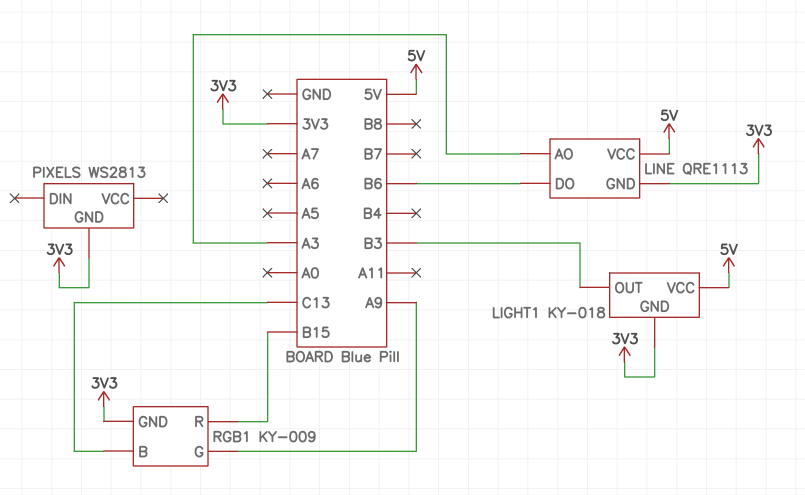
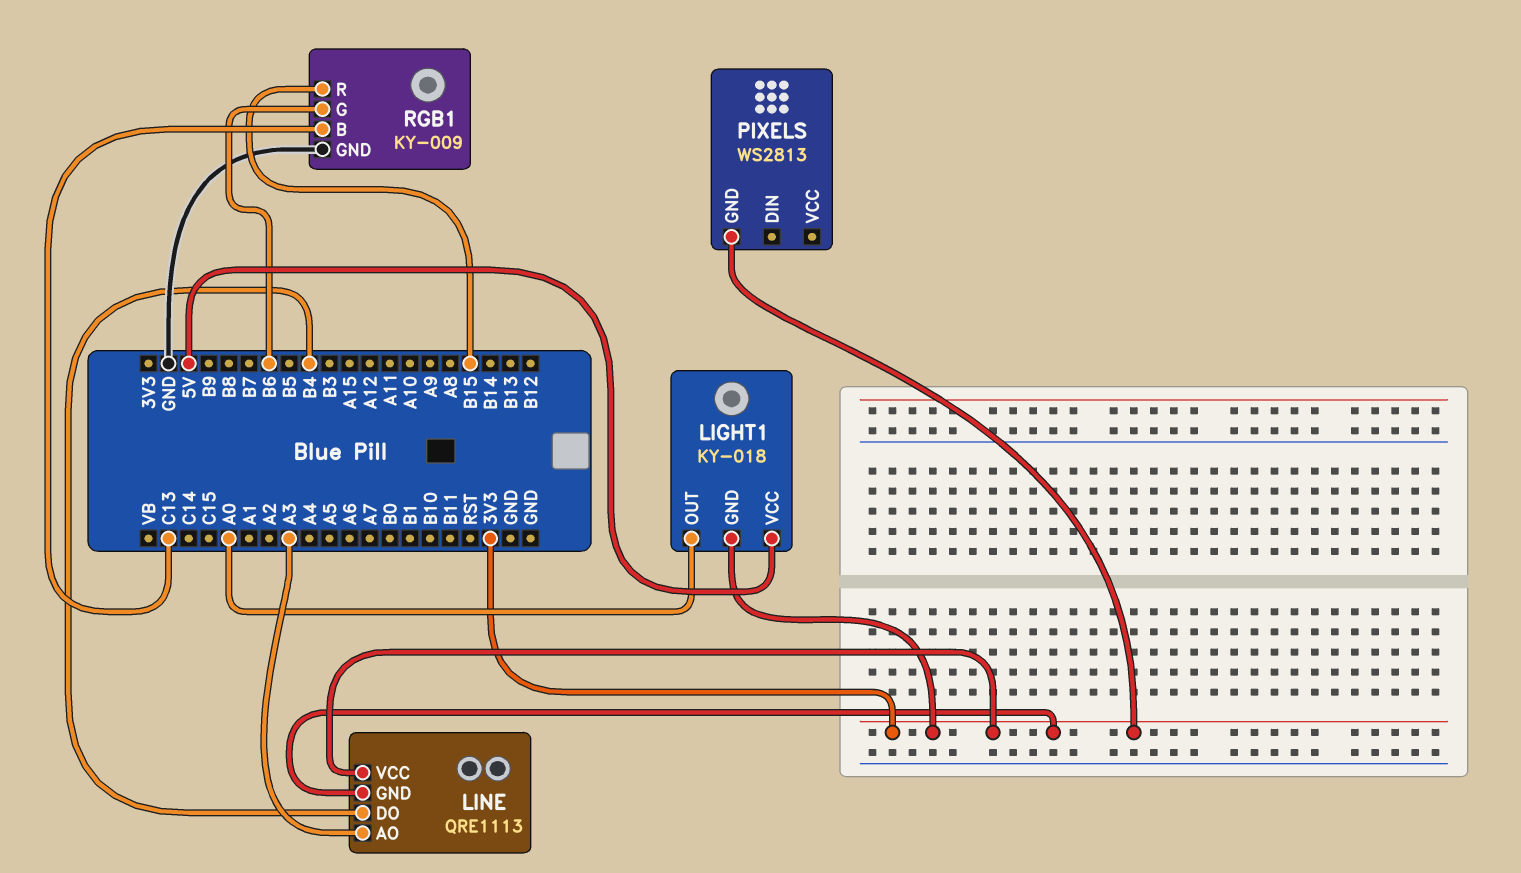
LIGHT1 pin OUT: B3 -> A0
LINE pin DO: B6 -> B4
LINE pin VCC: 5V -> 3V3
RGB1 pin G: A9 -> B6
RGB1 pin GND: 3V3 -> GND

